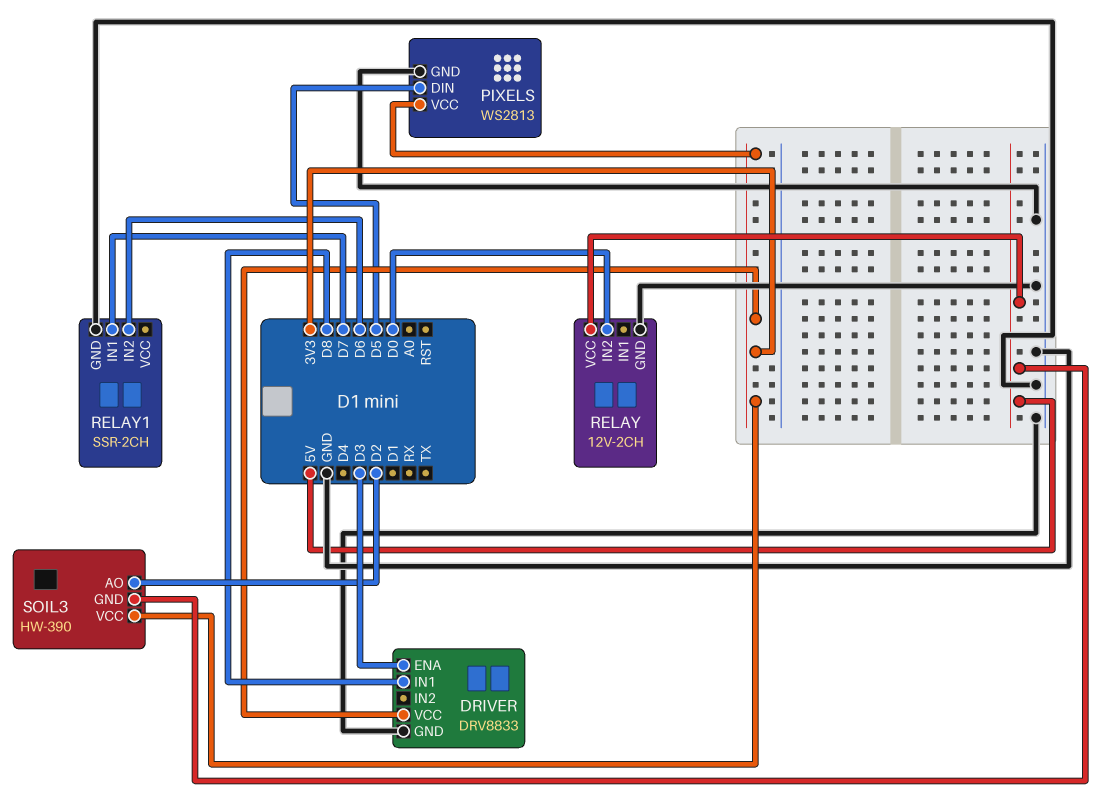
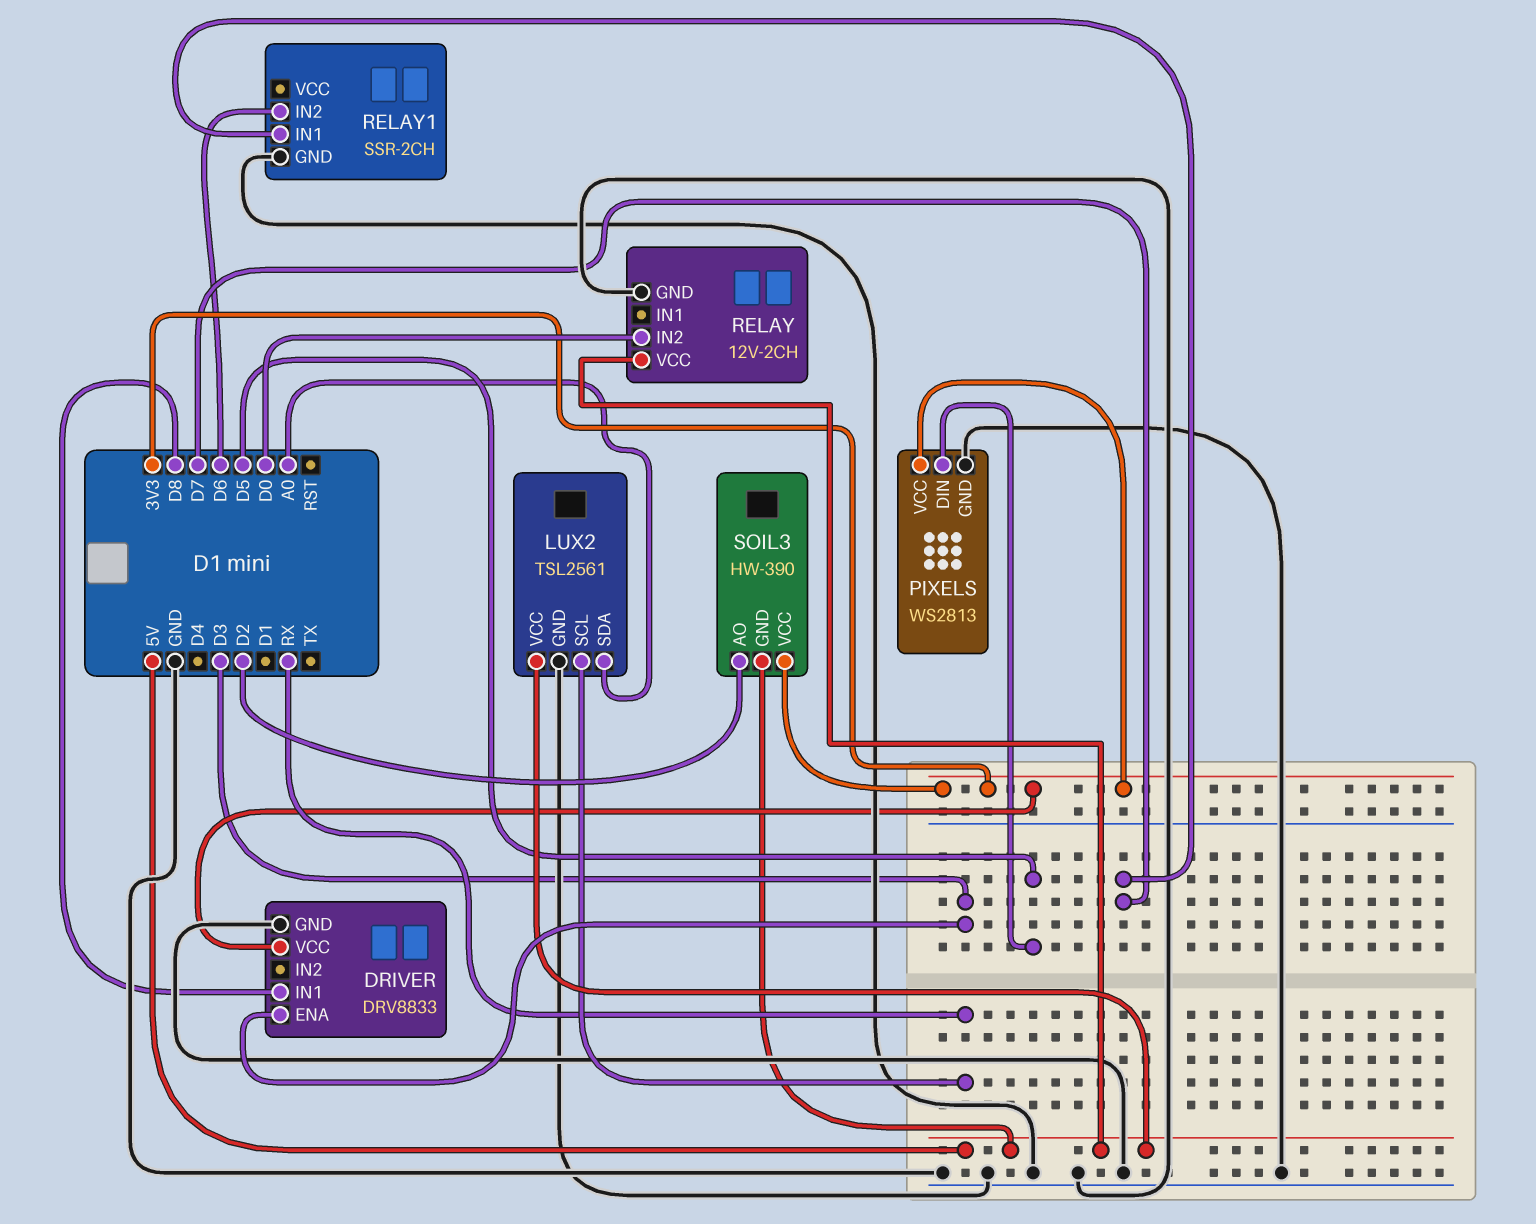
LUX2: none -> TSL2561
LUX2 pin GND: none -> GND
LUX2 pin SCL: none -> RX
LUX2 pin SDA: none -> A0
LUX2 pin VCC: none -> 5V

